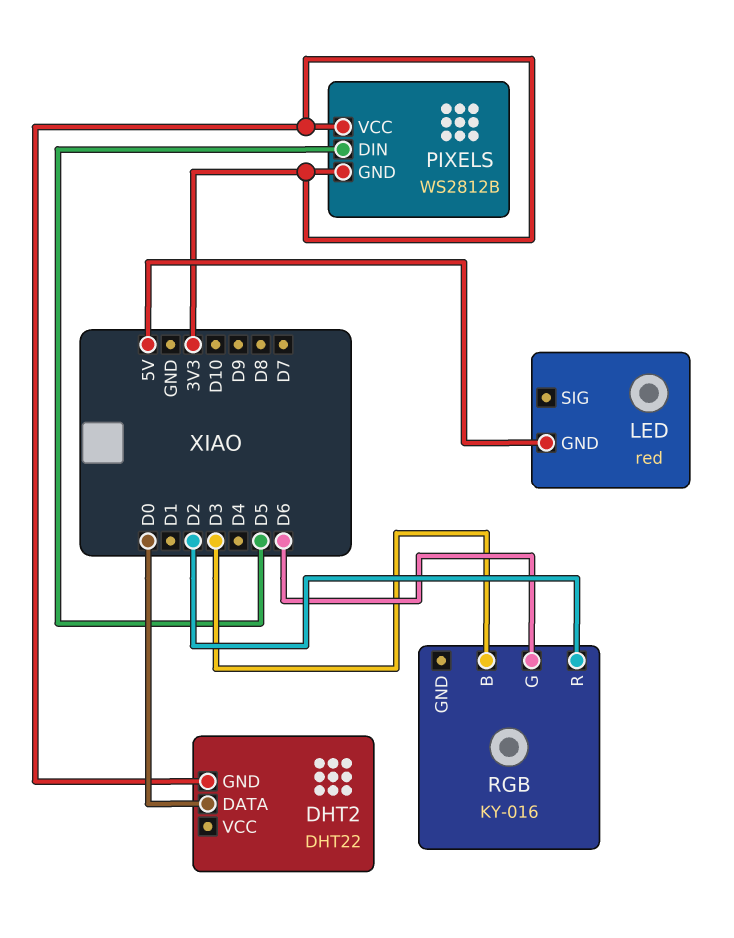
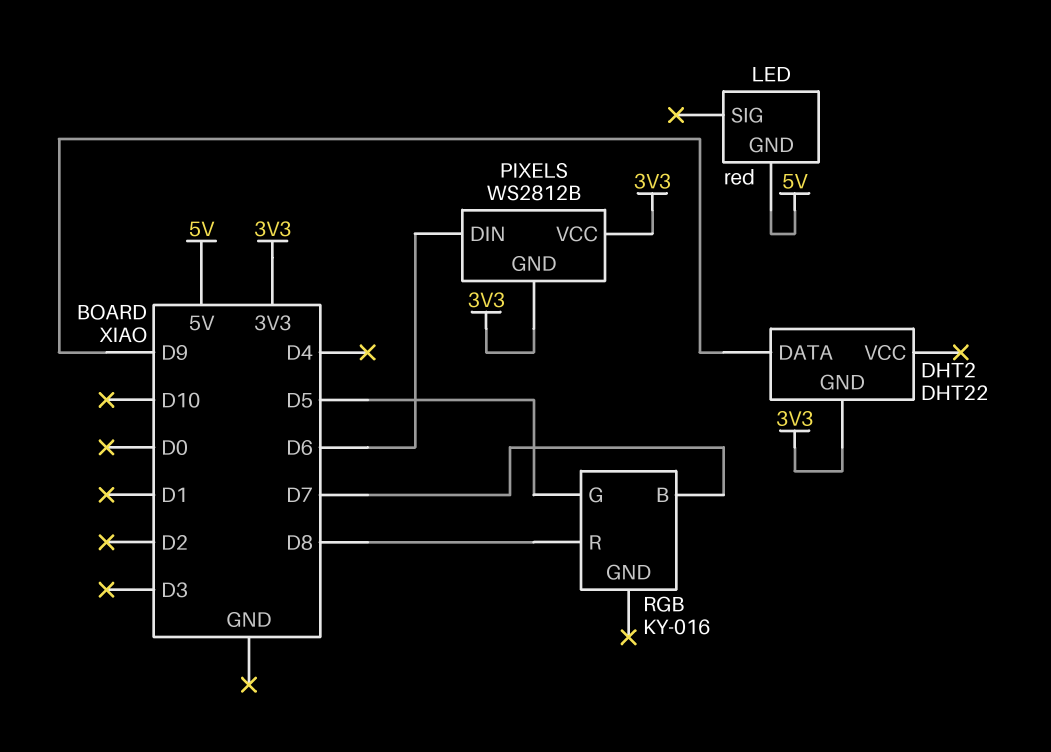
DHT2 pin DATA: D0 -> D9
PIXELS pin DIN: D5 -> D6
RGB pin B: D3 -> D7
RGB pin G: D6 -> D5
RGB pin R: D2 -> D8

